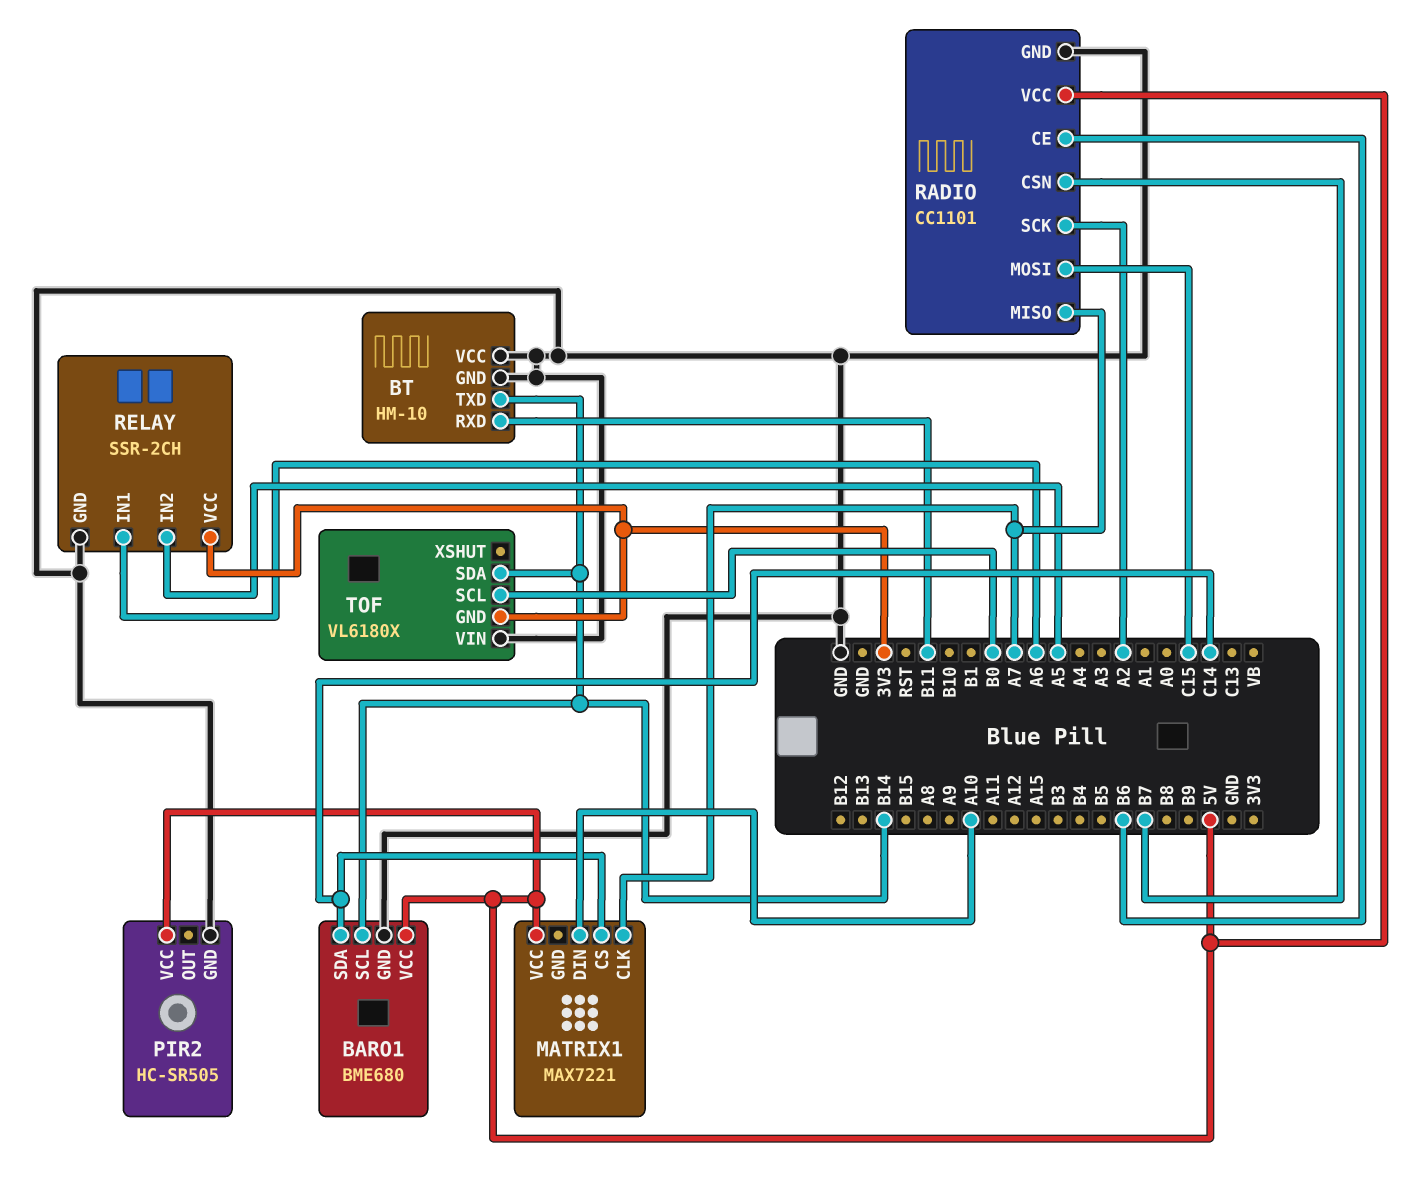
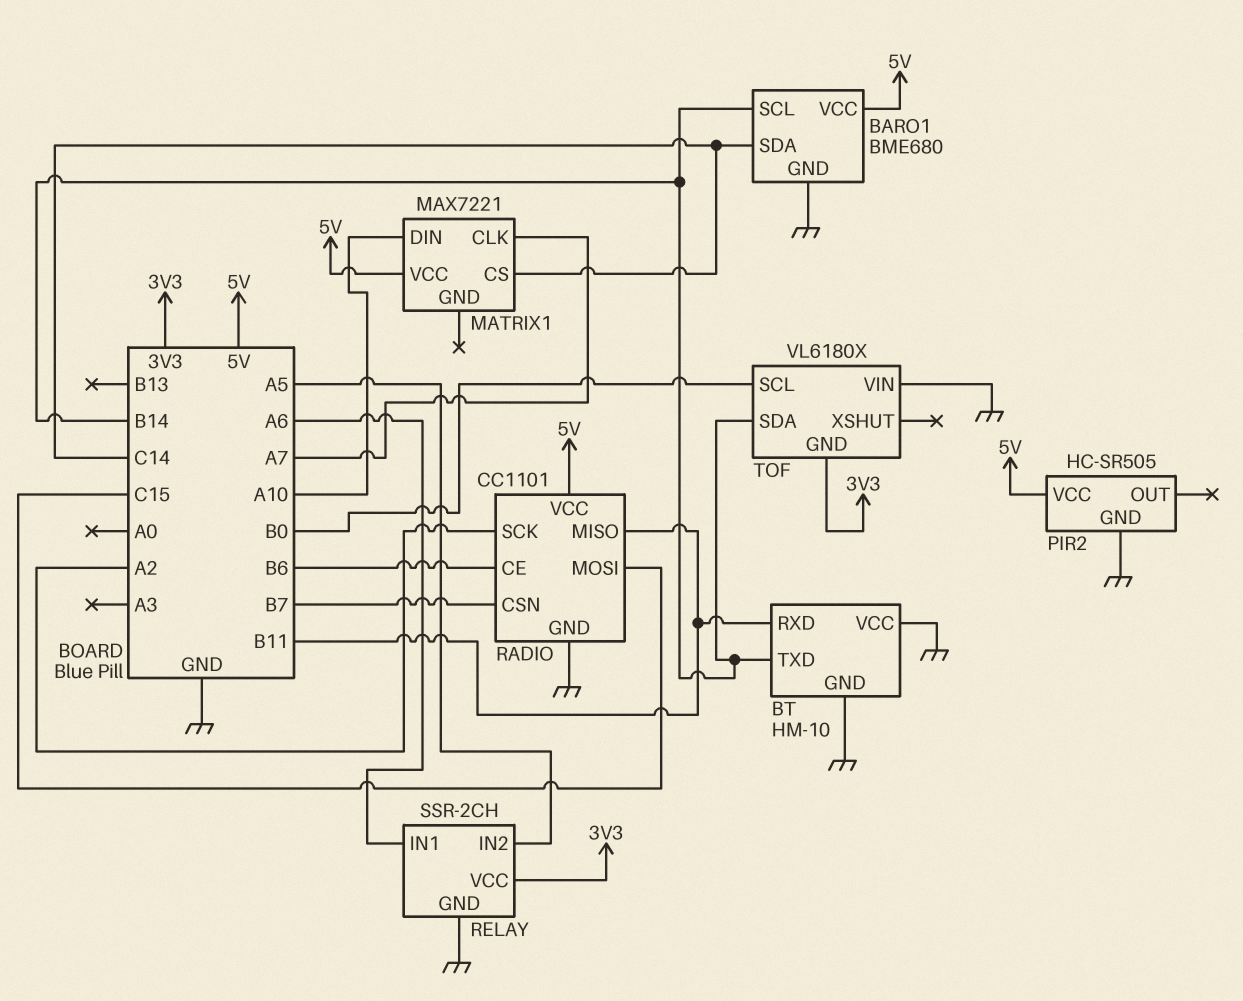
RADIO pin MISO: A7 -> B11

